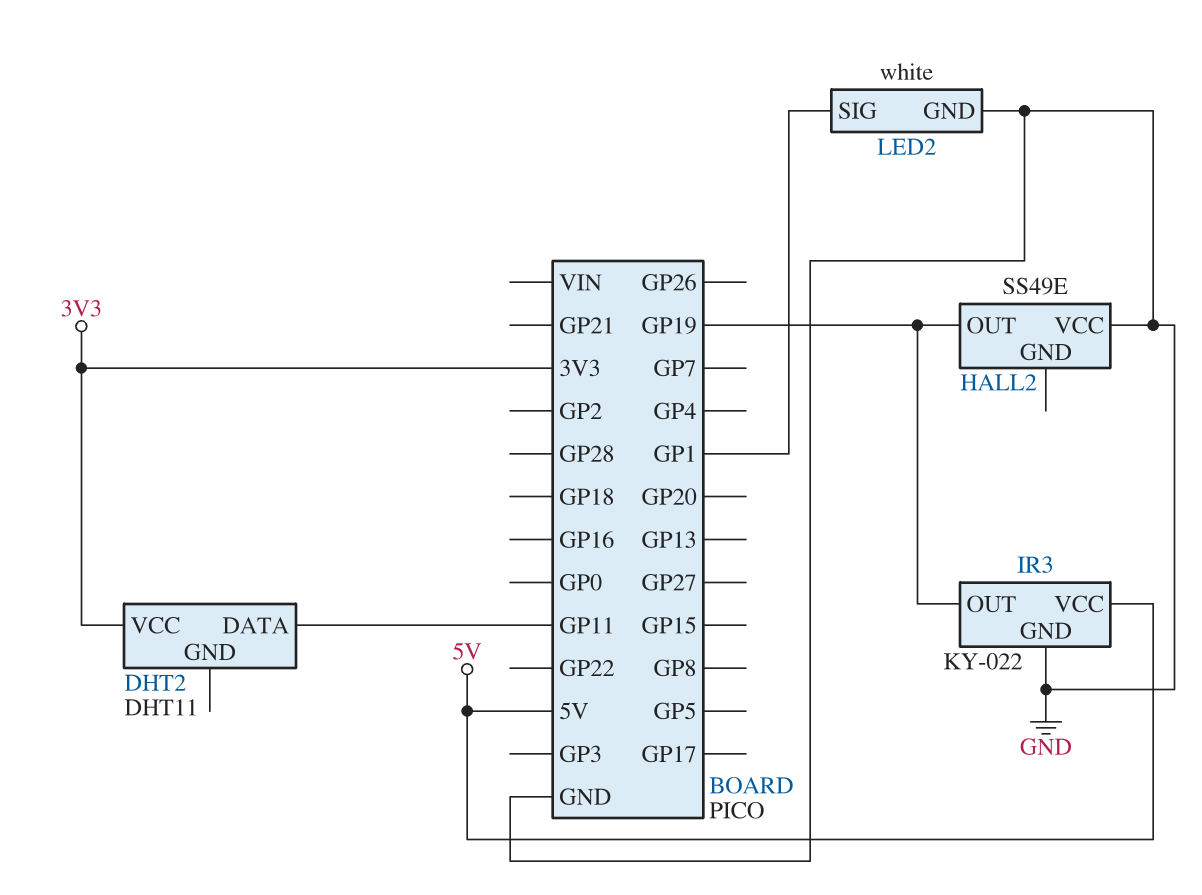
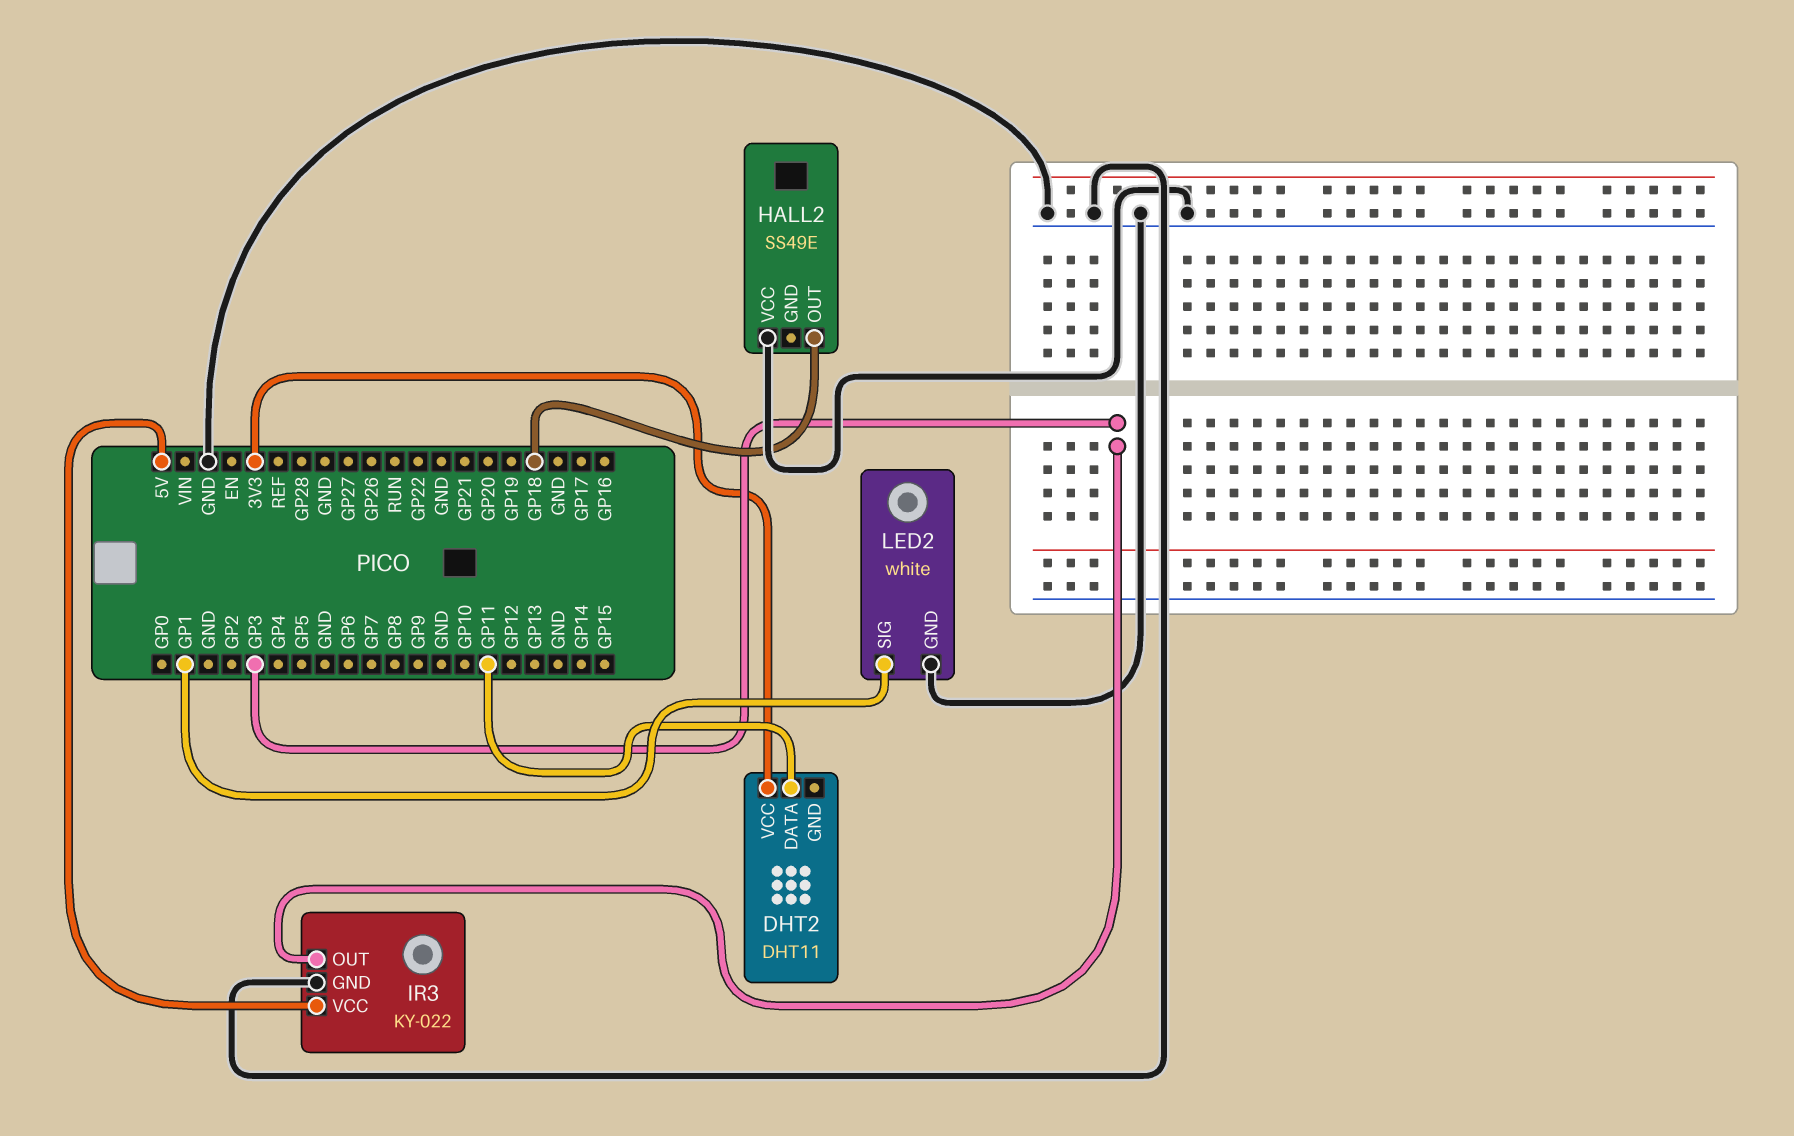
HALL2 pin OUT: GP19 -> GP18
IR3 pin OUT: GP19 -> GP3

